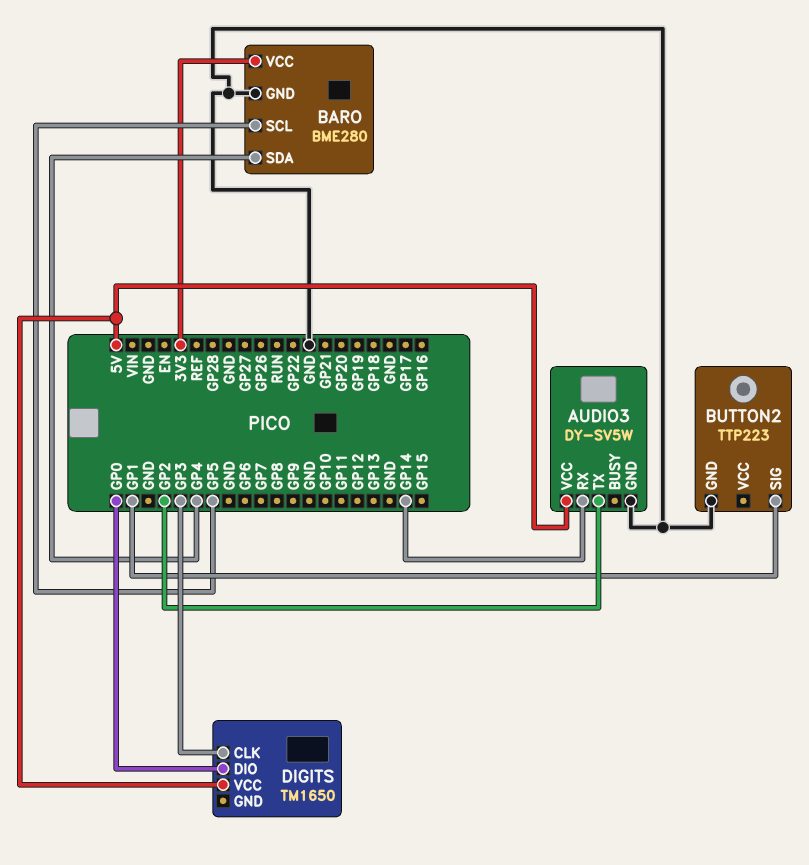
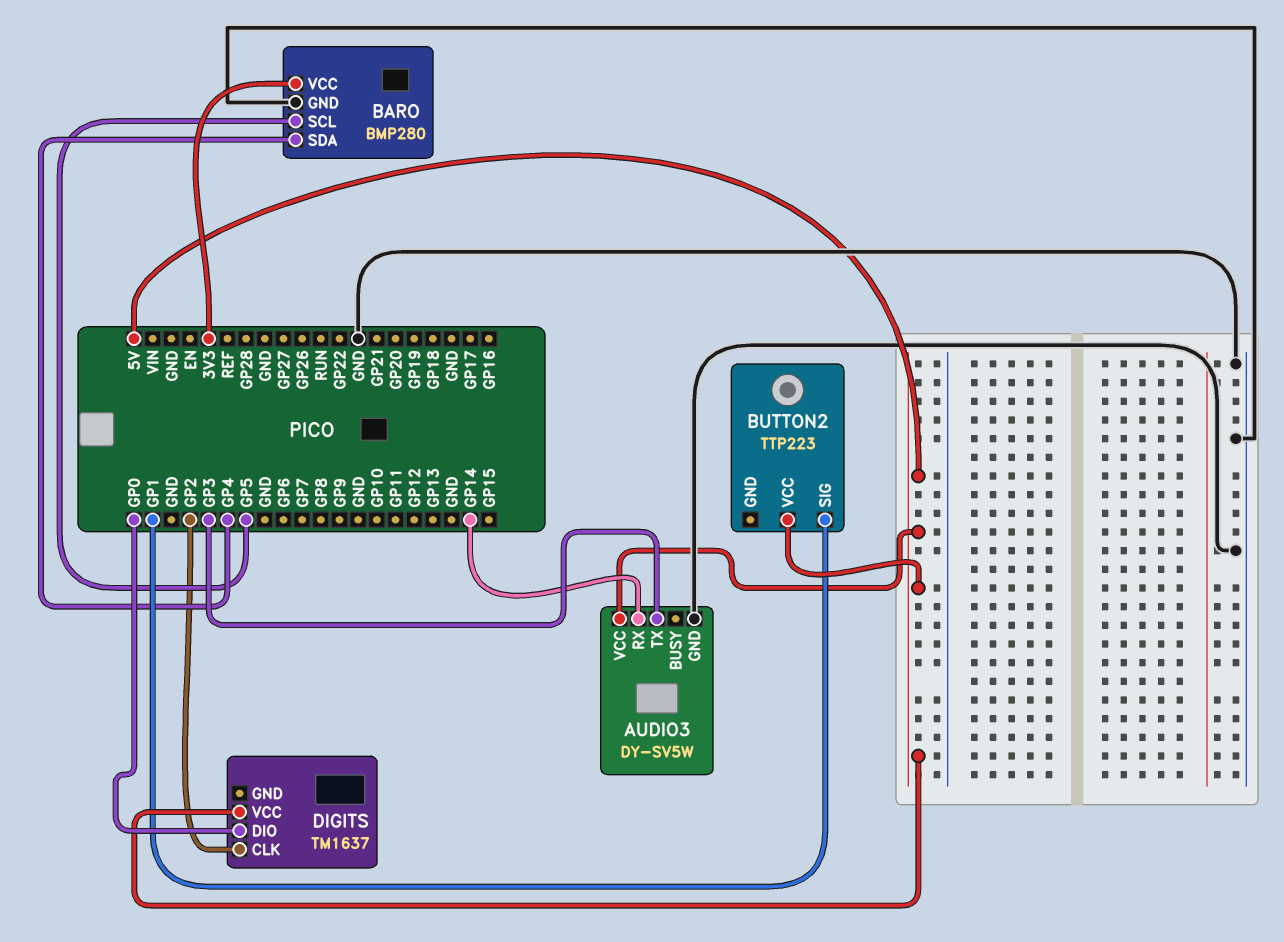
AUDIO3 pin TX: GP2 -> GP3
BARO: BME280 -> BMP280
BUTTON2 pin GND: GND -> none
BUTTON2 pin VCC: none -> 5V
DIGITS: TM1650 -> TM1637
DIGITS pin CLK: GP3 -> GP2

